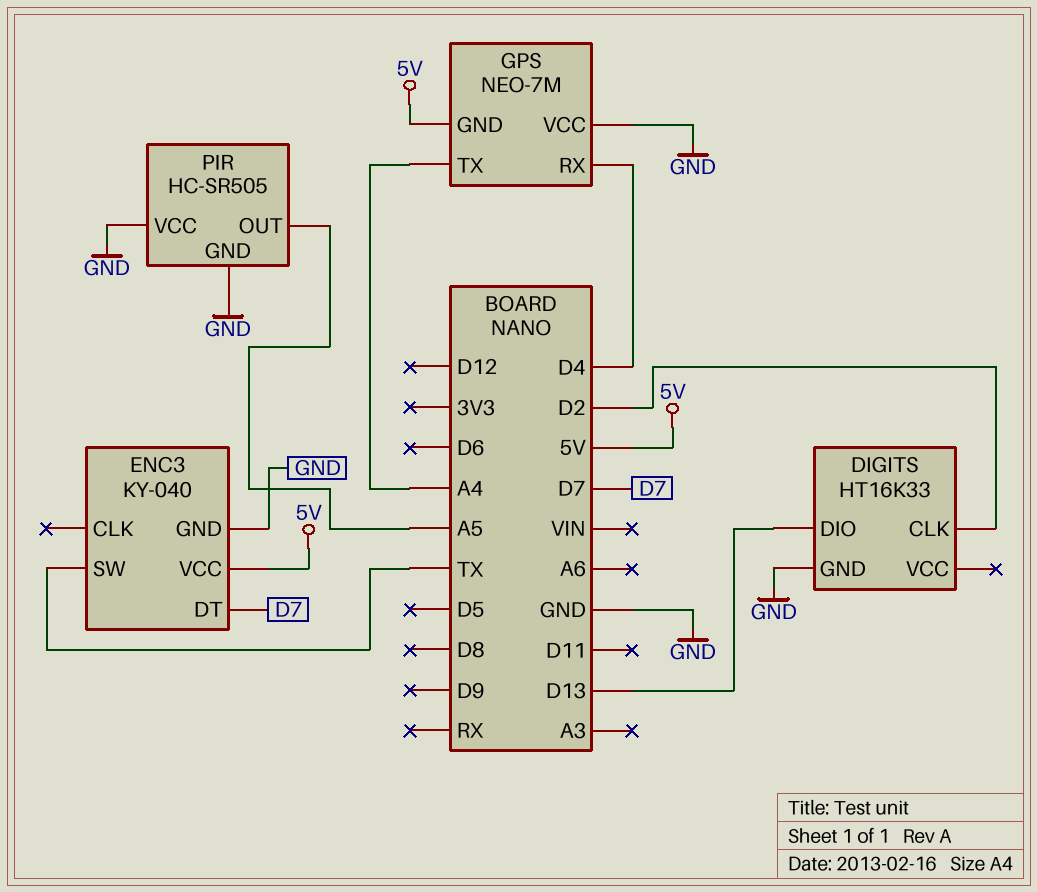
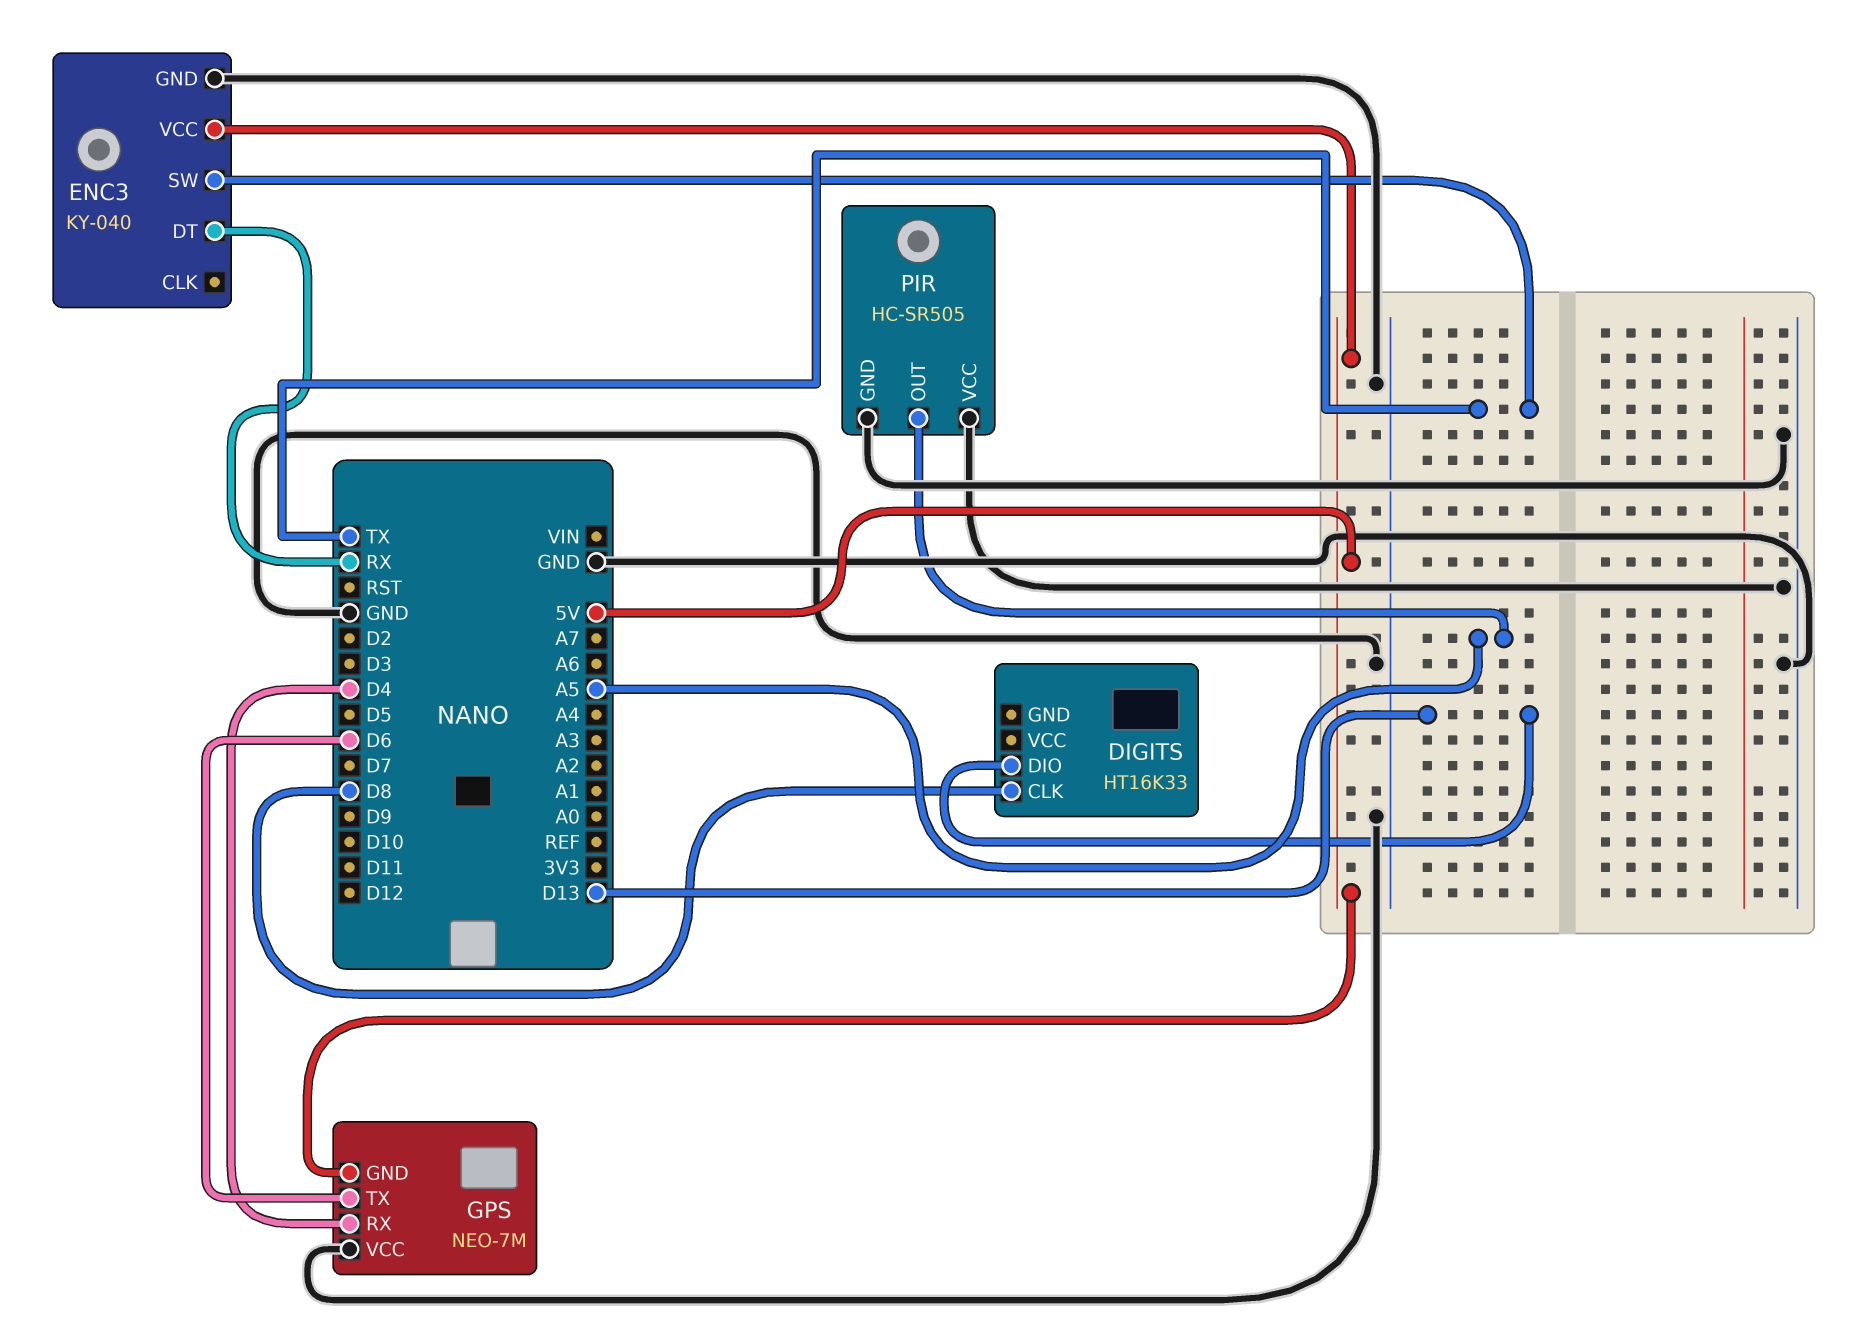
DIGITS pin CLK: D2 -> D8
DIGITS pin GND: GND -> none
ENC3 pin DT: D7 -> RX
GPS pin TX: A4 -> D6

